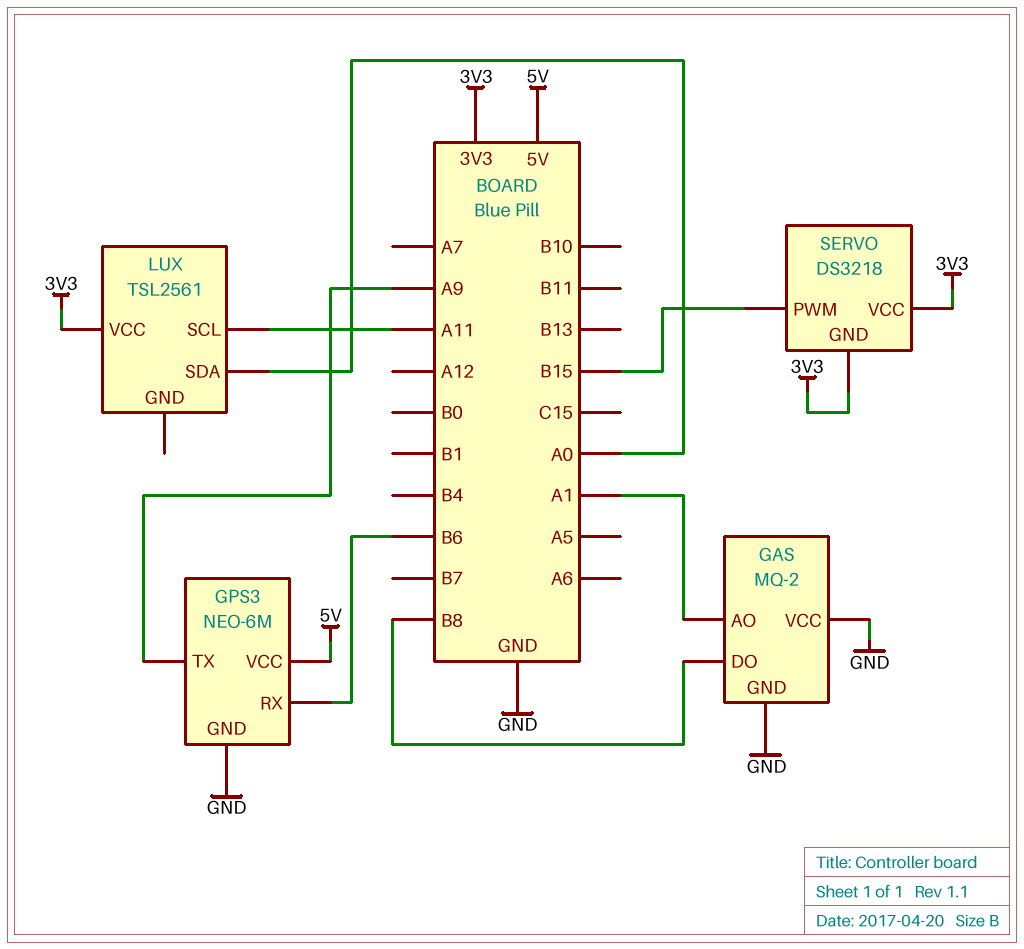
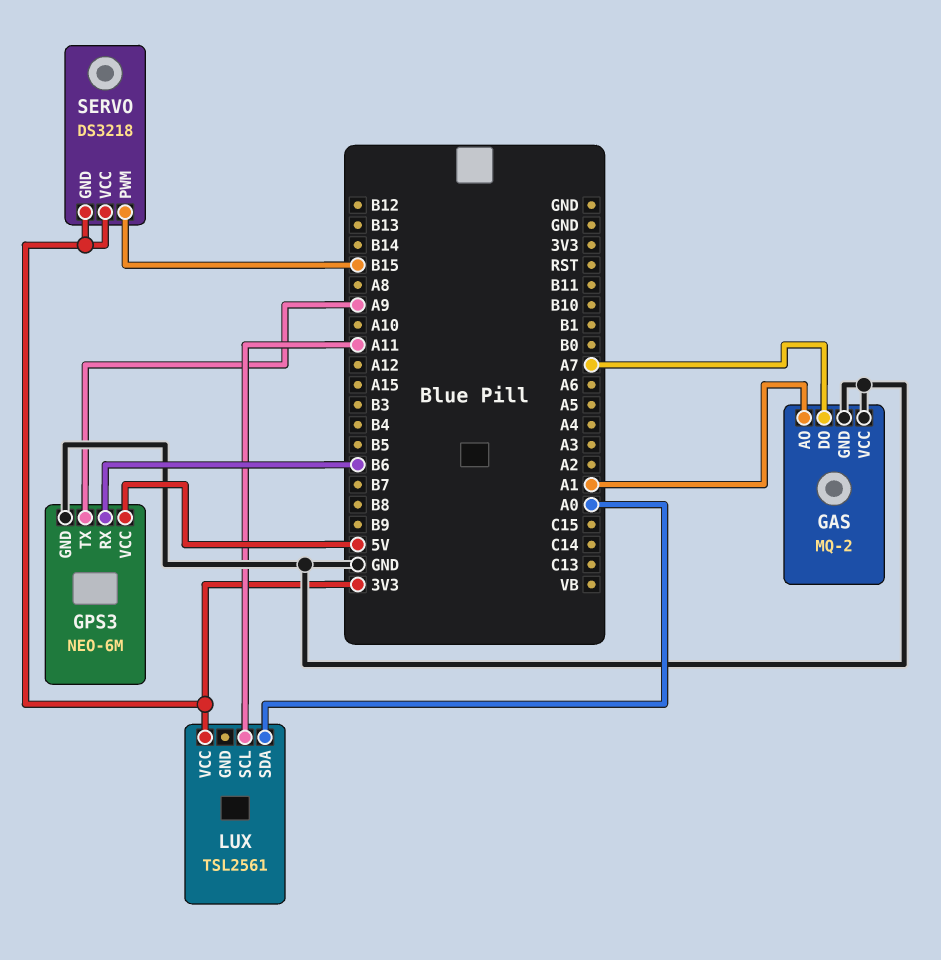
GAS pin DO: B8 -> A7

